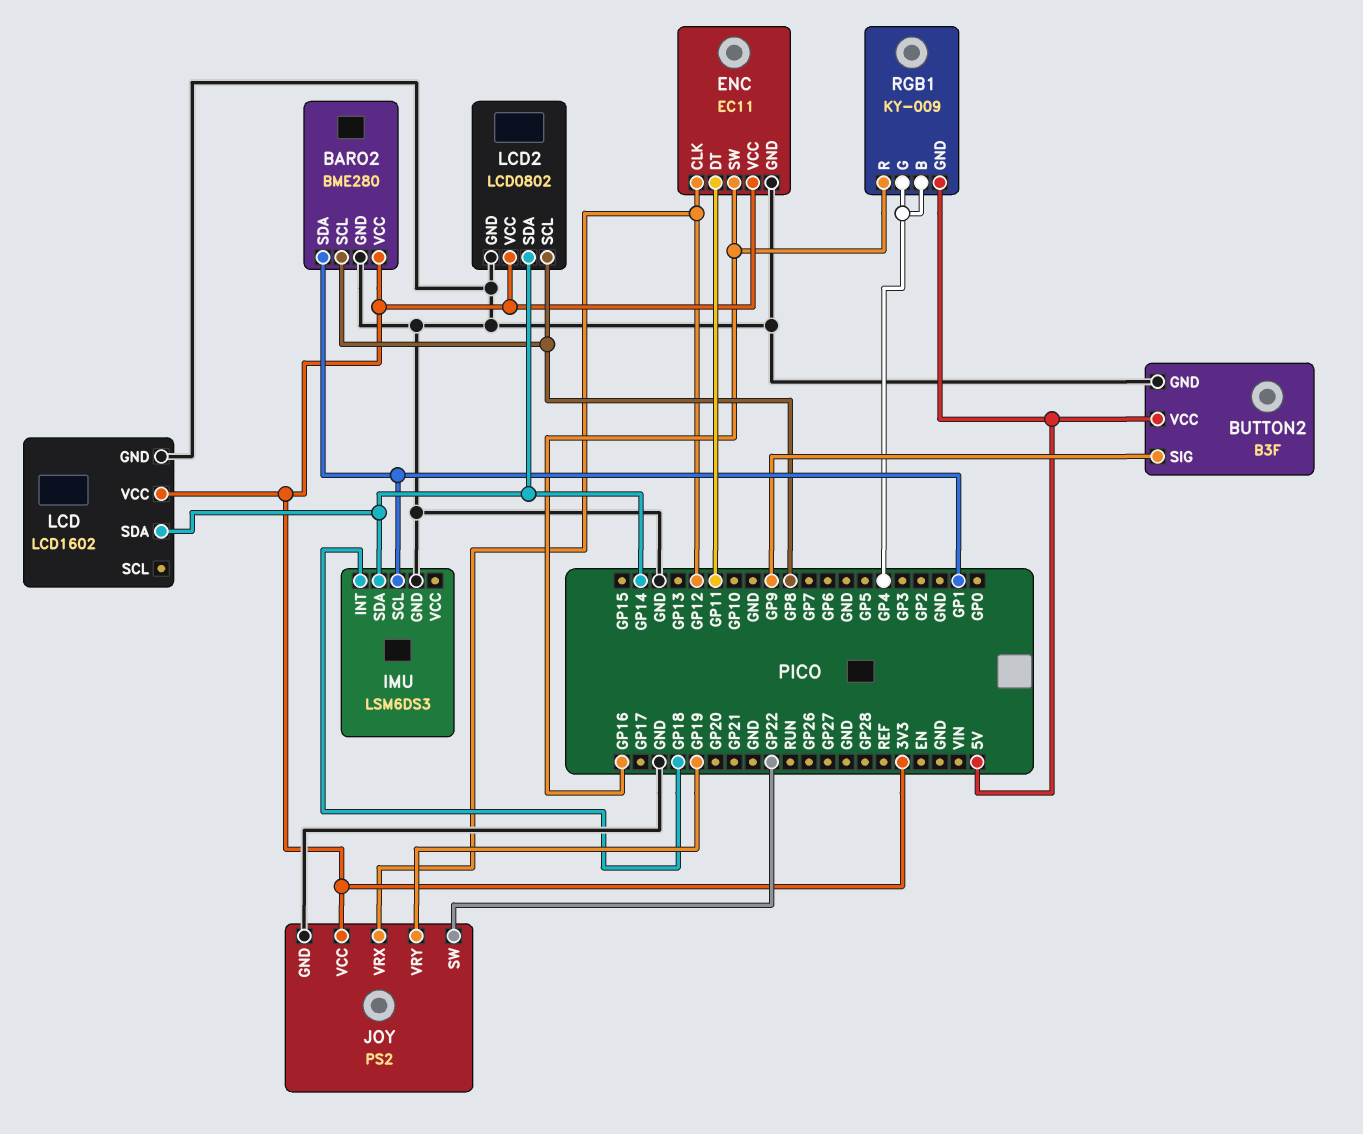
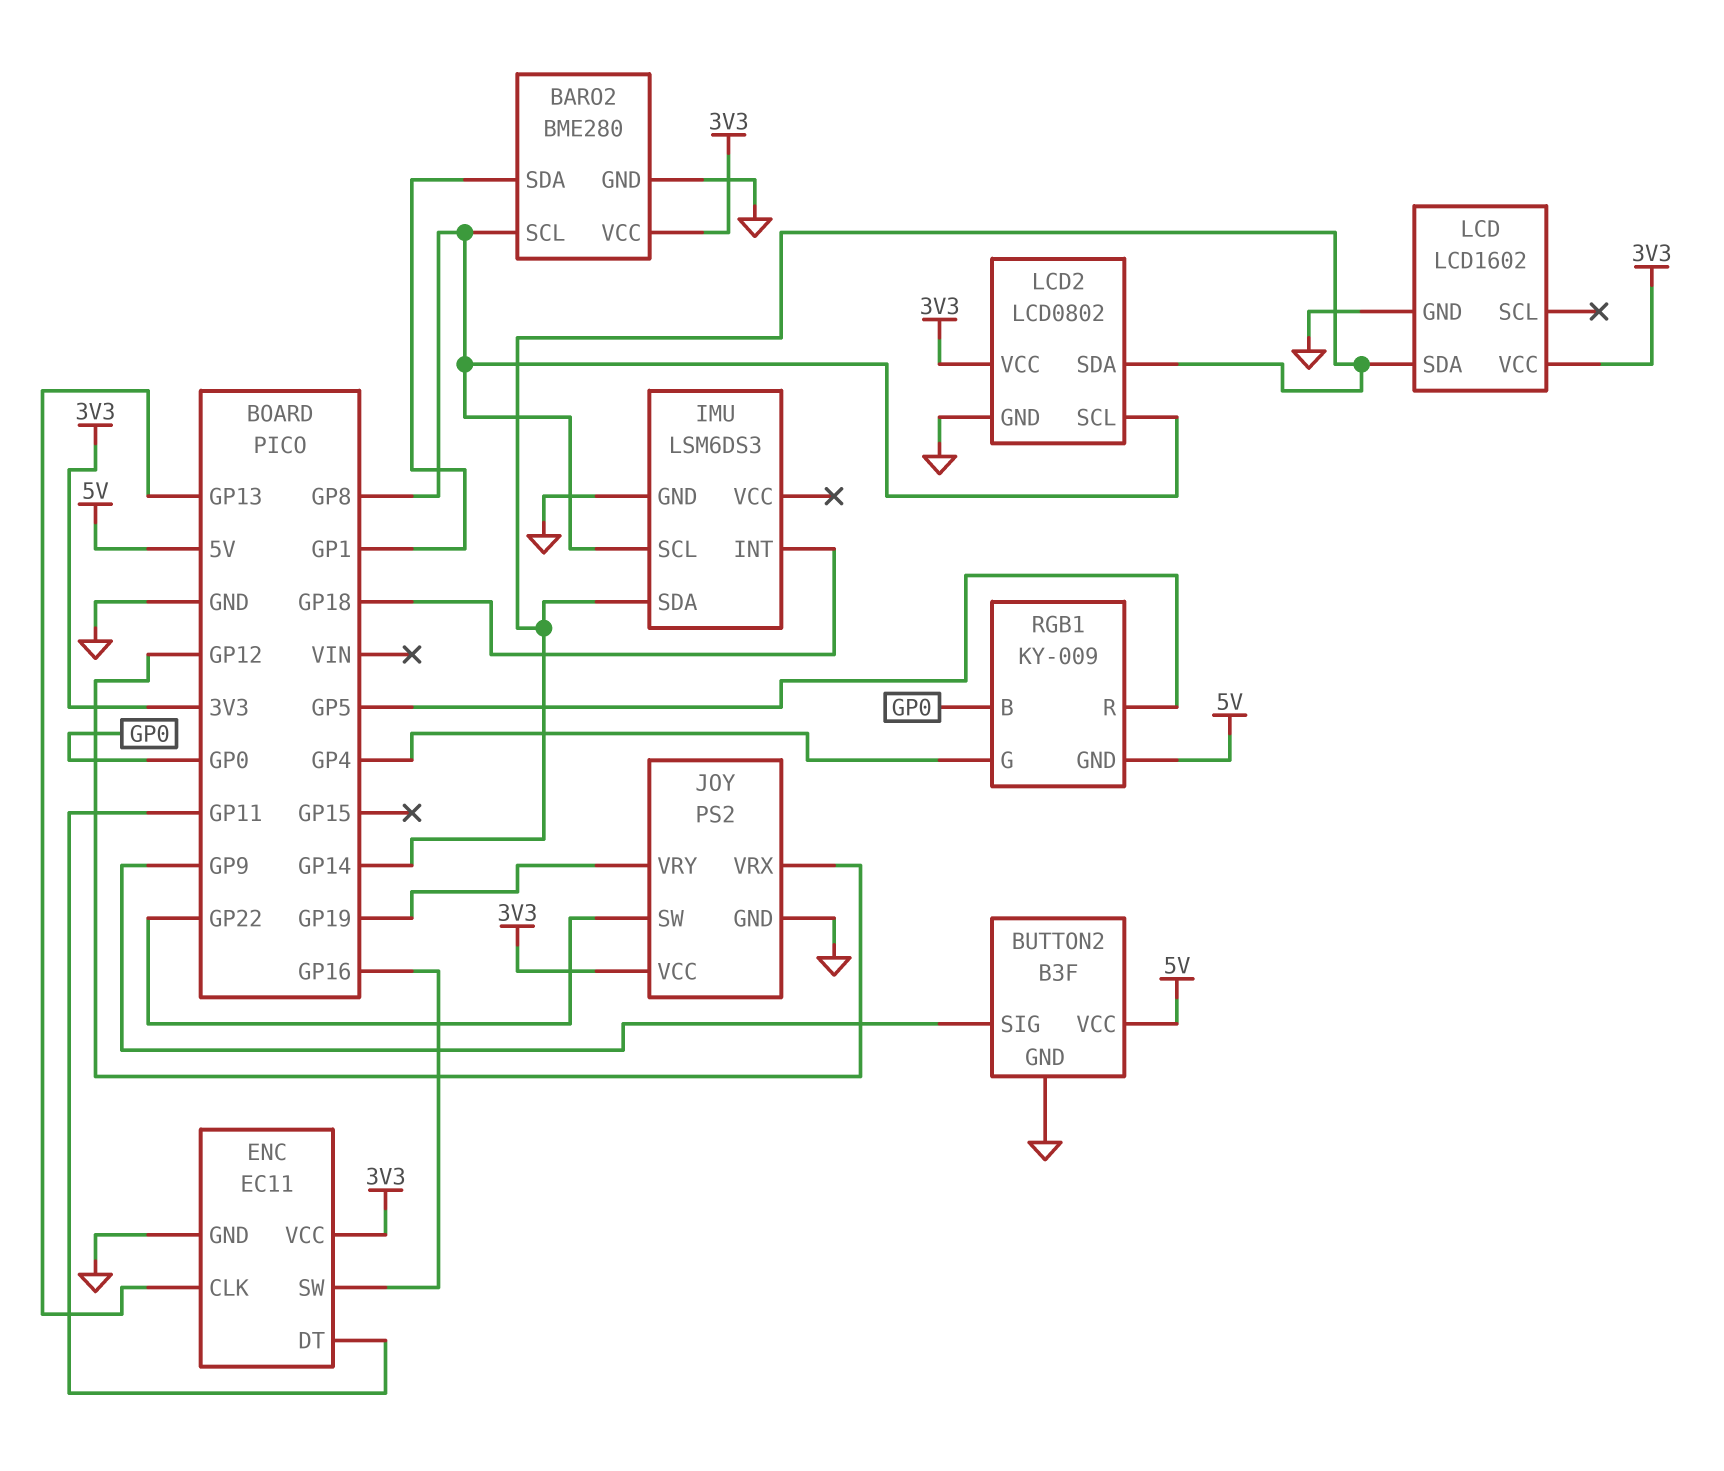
ENC pin CLK: GP12 -> GP13
IMU pin SCL: GP1 -> GP8
RGB1 pin B: GP4 -> GP0
RGB1 pin R: GP16 -> GP5

